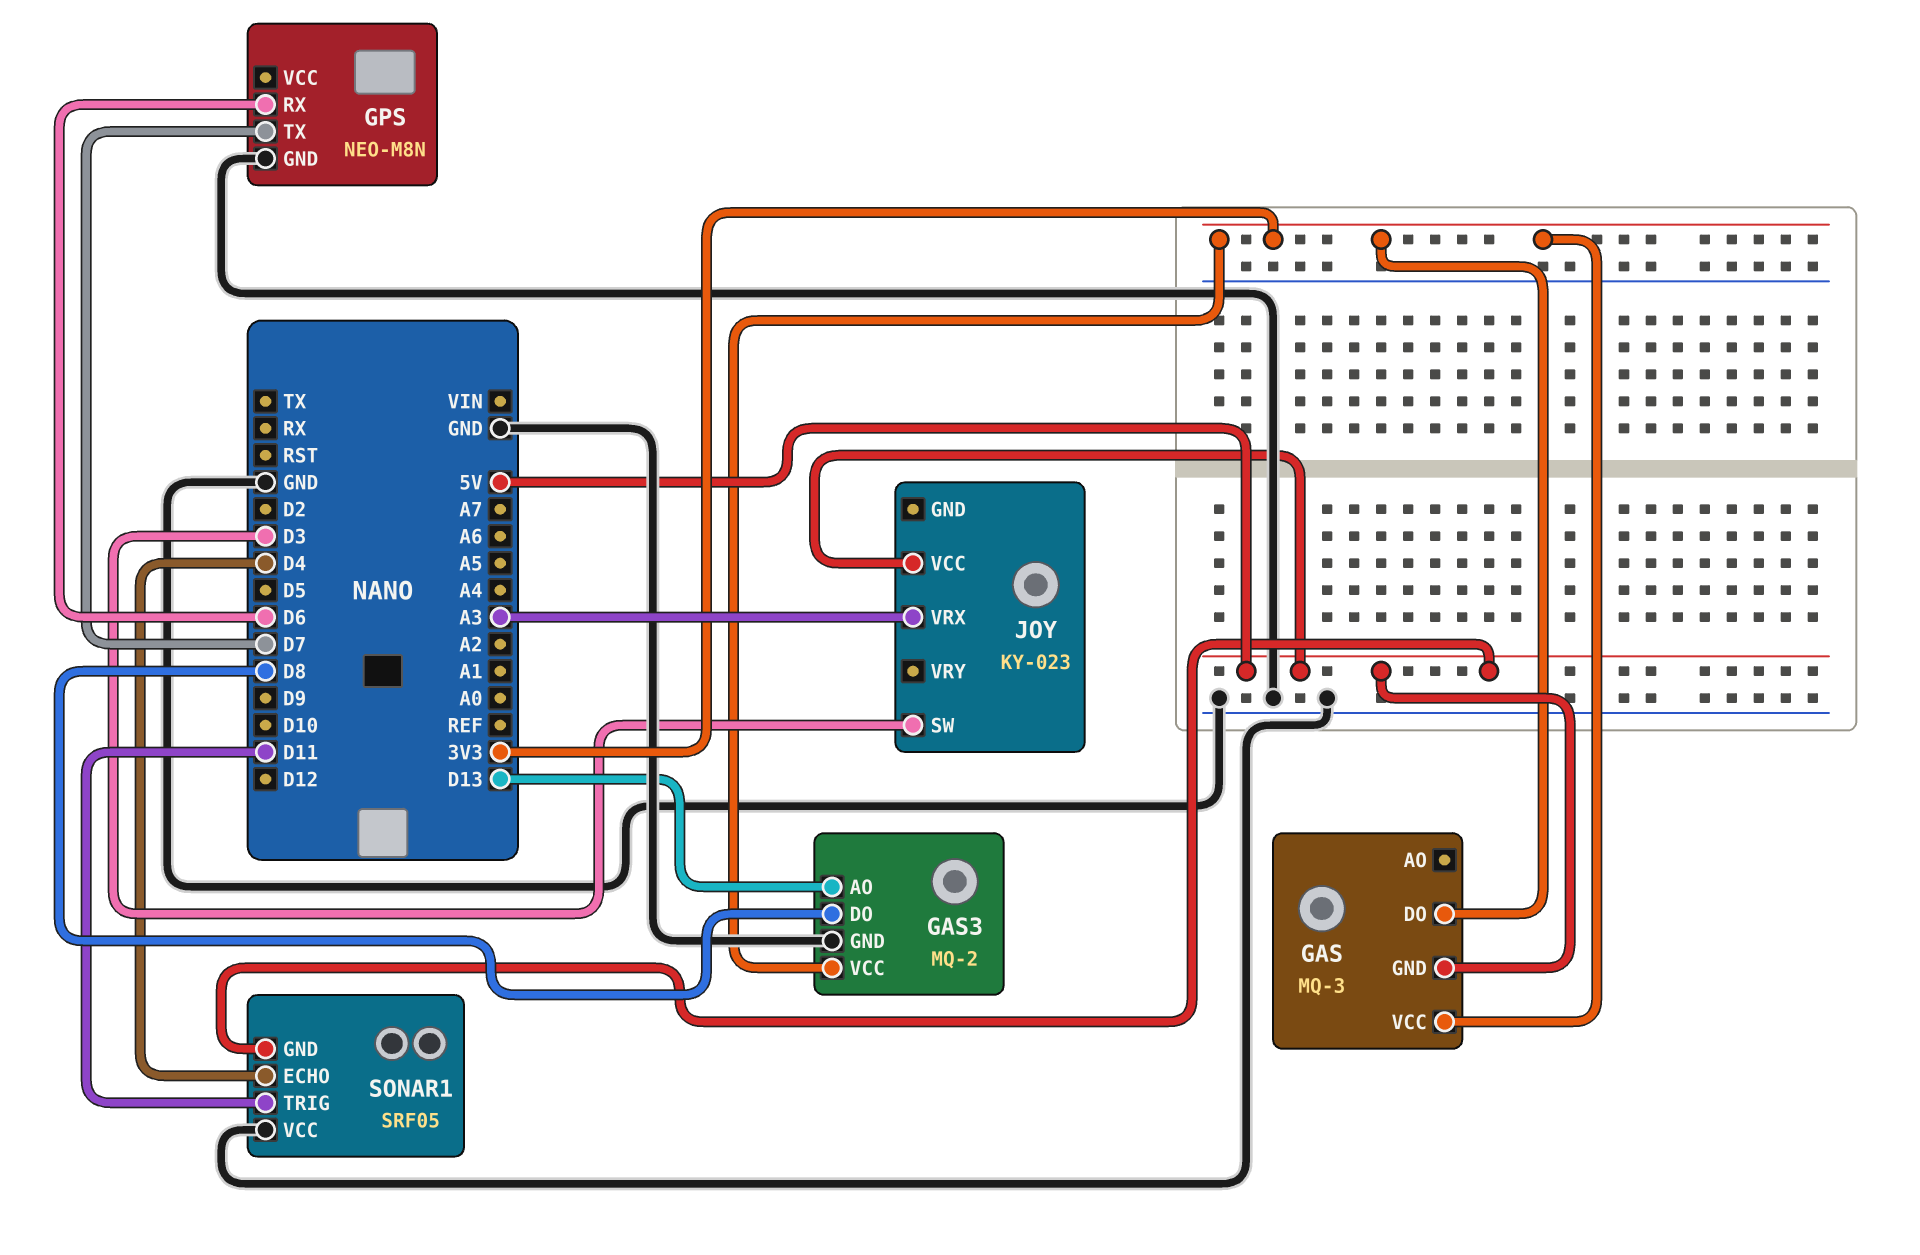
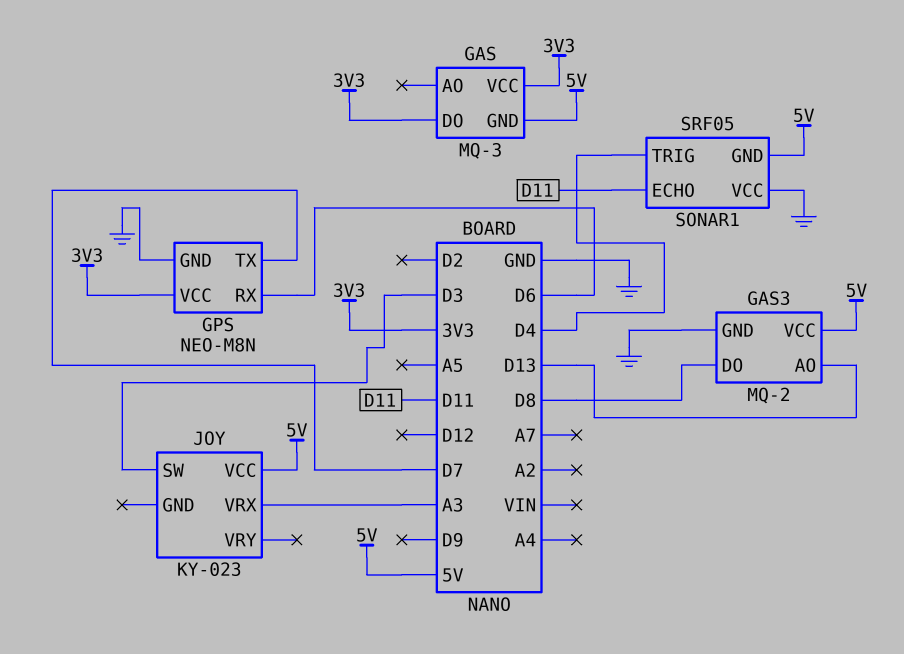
GAS3 pin VCC: 3V3 -> 5V
GPS pin VCC: none -> 3V3
SONAR1 pin ECHO: D4 -> D11
SONAR1 pin TRIG: D11 -> D4

